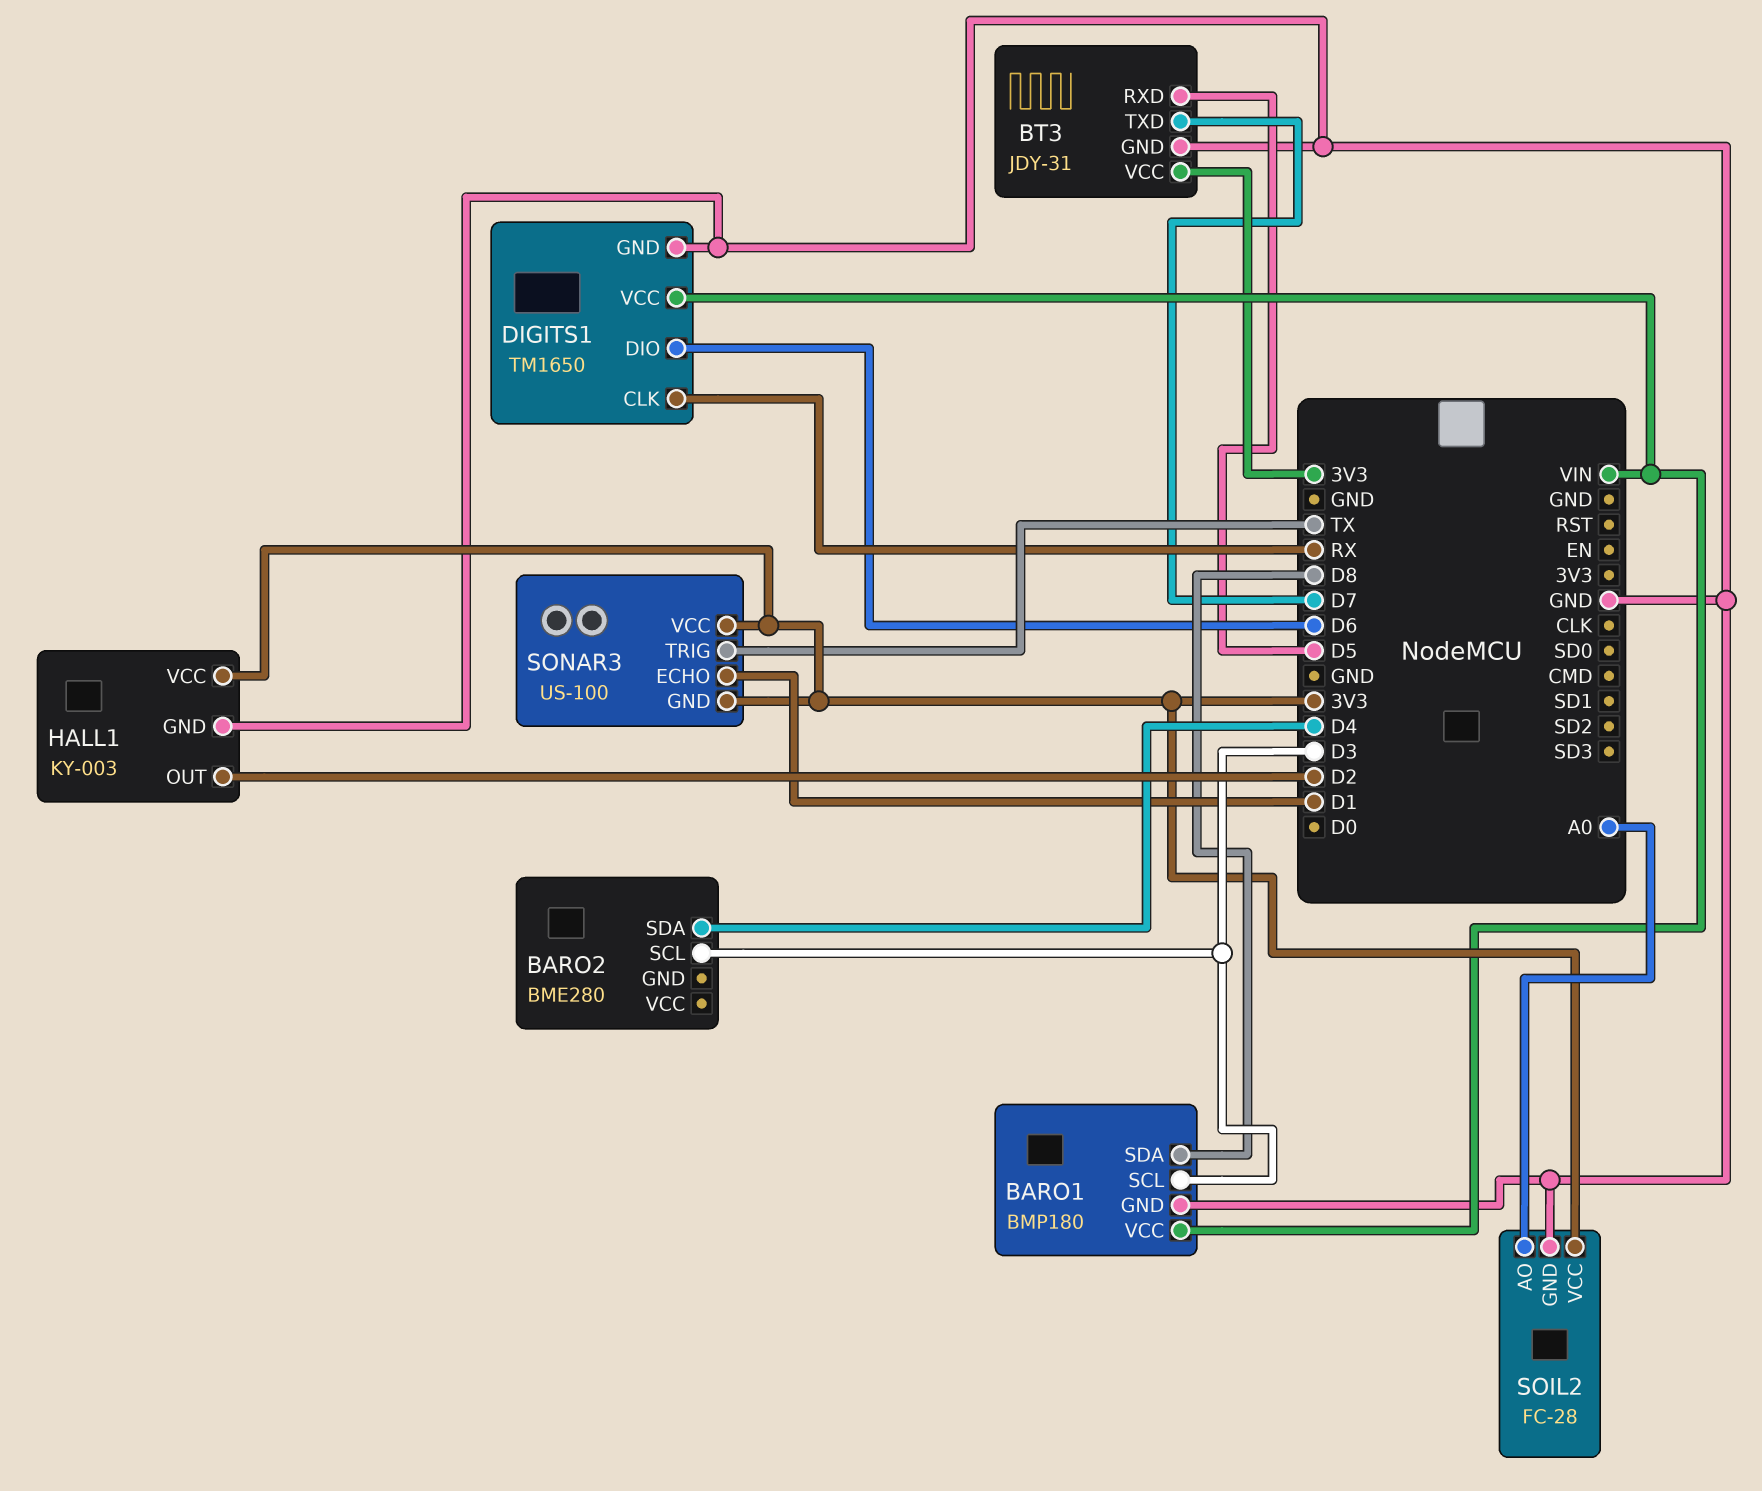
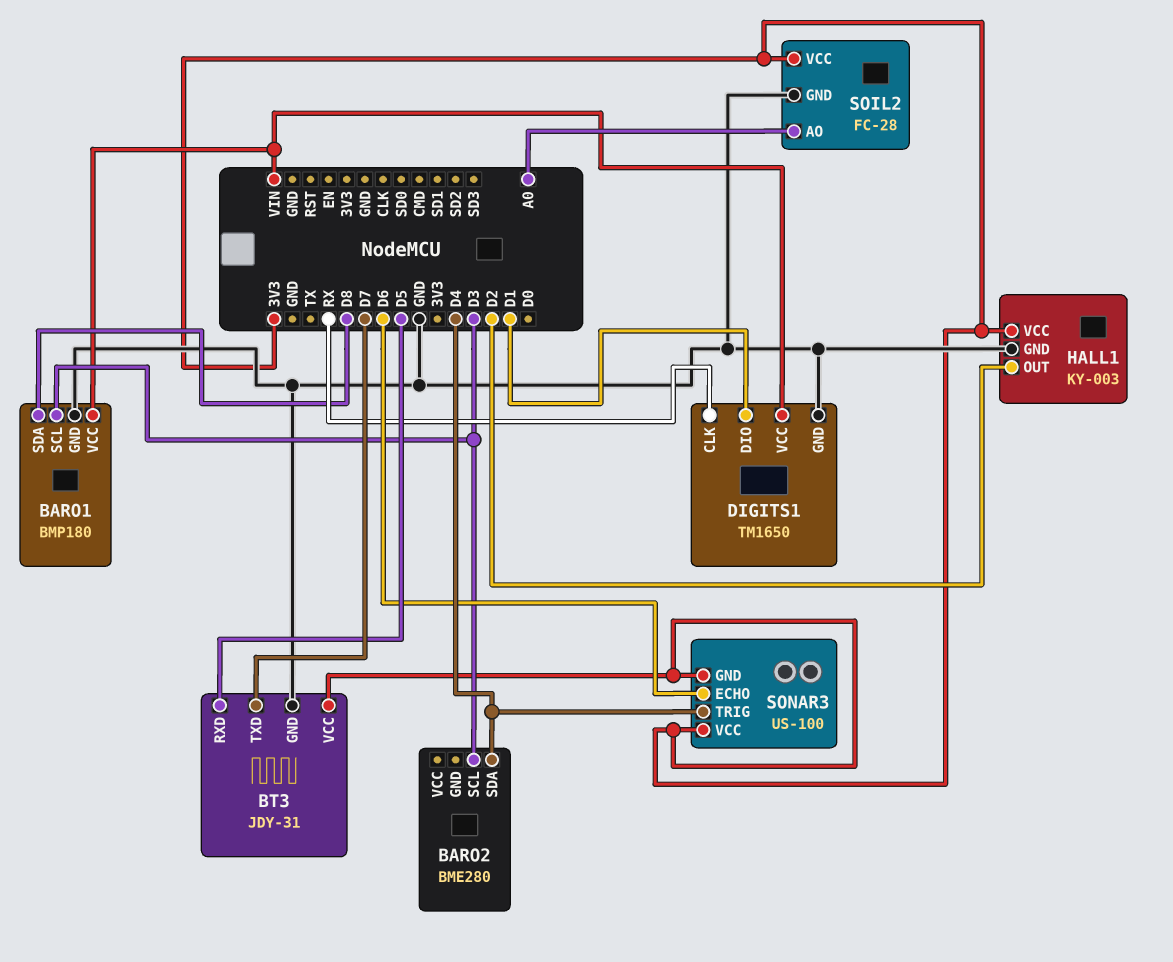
DIGITS1 pin DIO: D6 -> D1
SONAR3 pin ECHO: D1 -> D6
SONAR3 pin TRIG: TX -> D4

